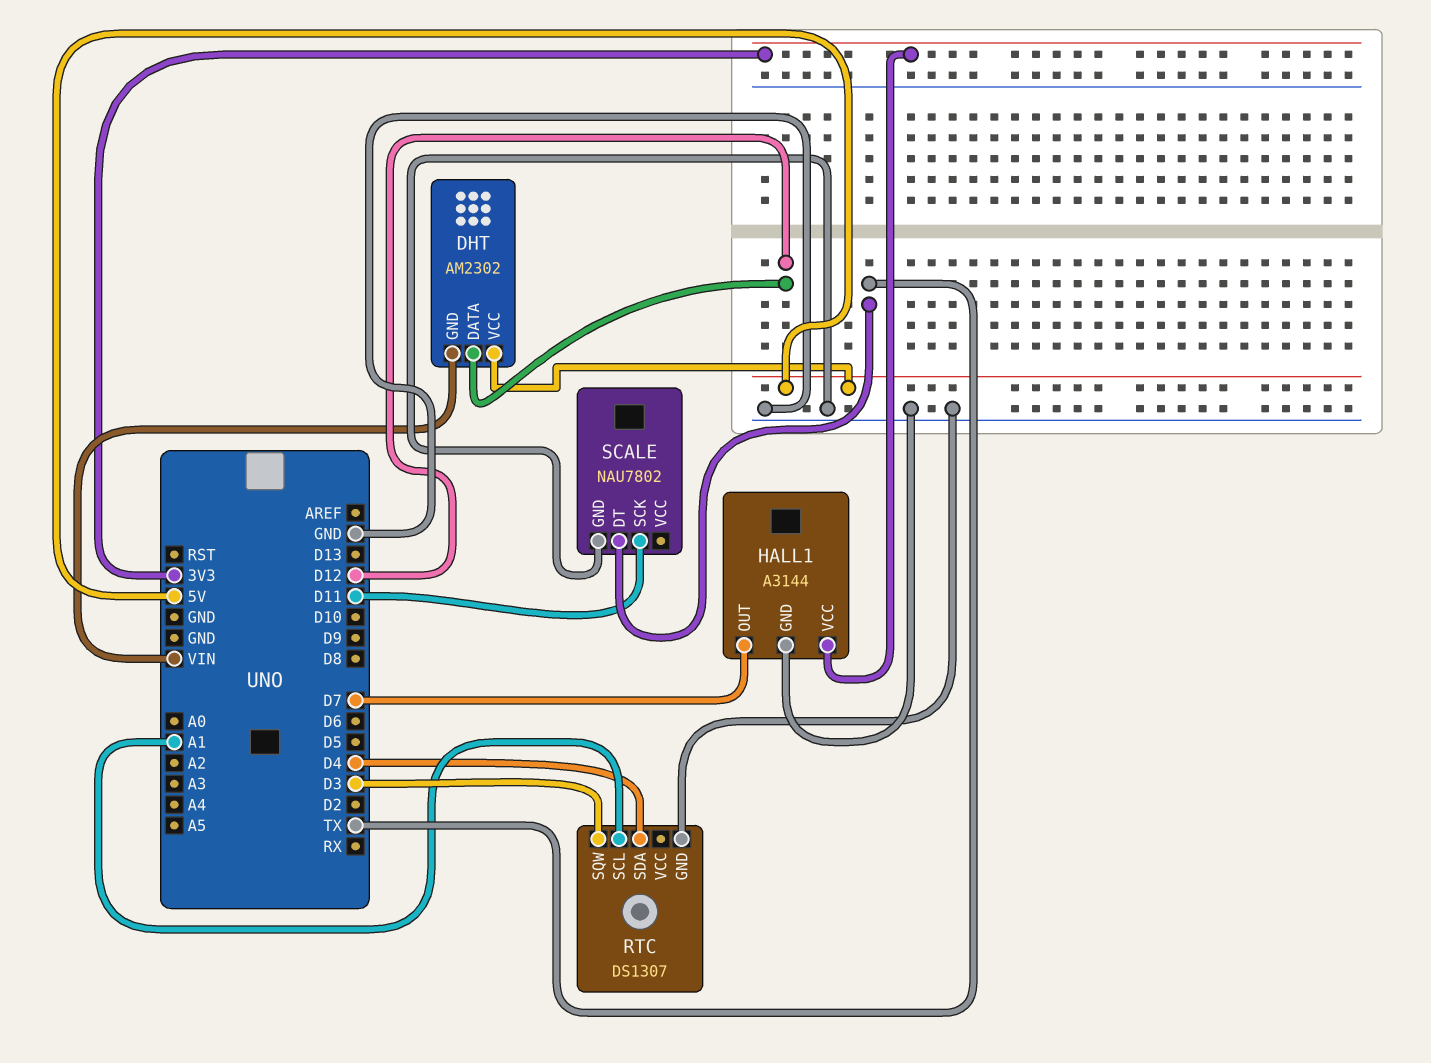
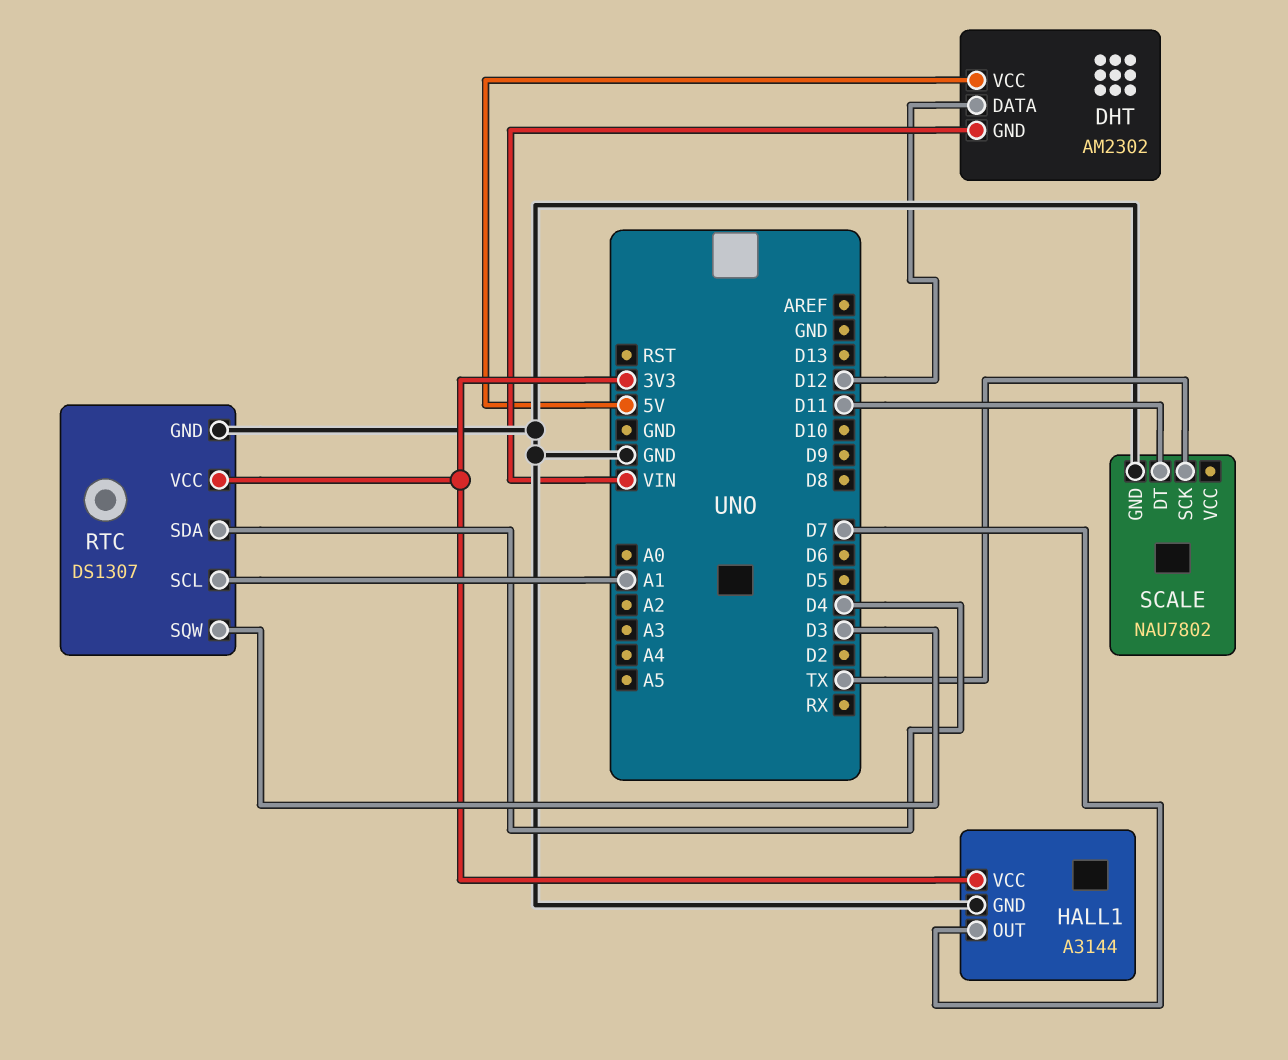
RTC pin VCC: none -> 3V3
SCALE pin DT: TX -> D11
SCALE pin SCK: D11 -> TX

